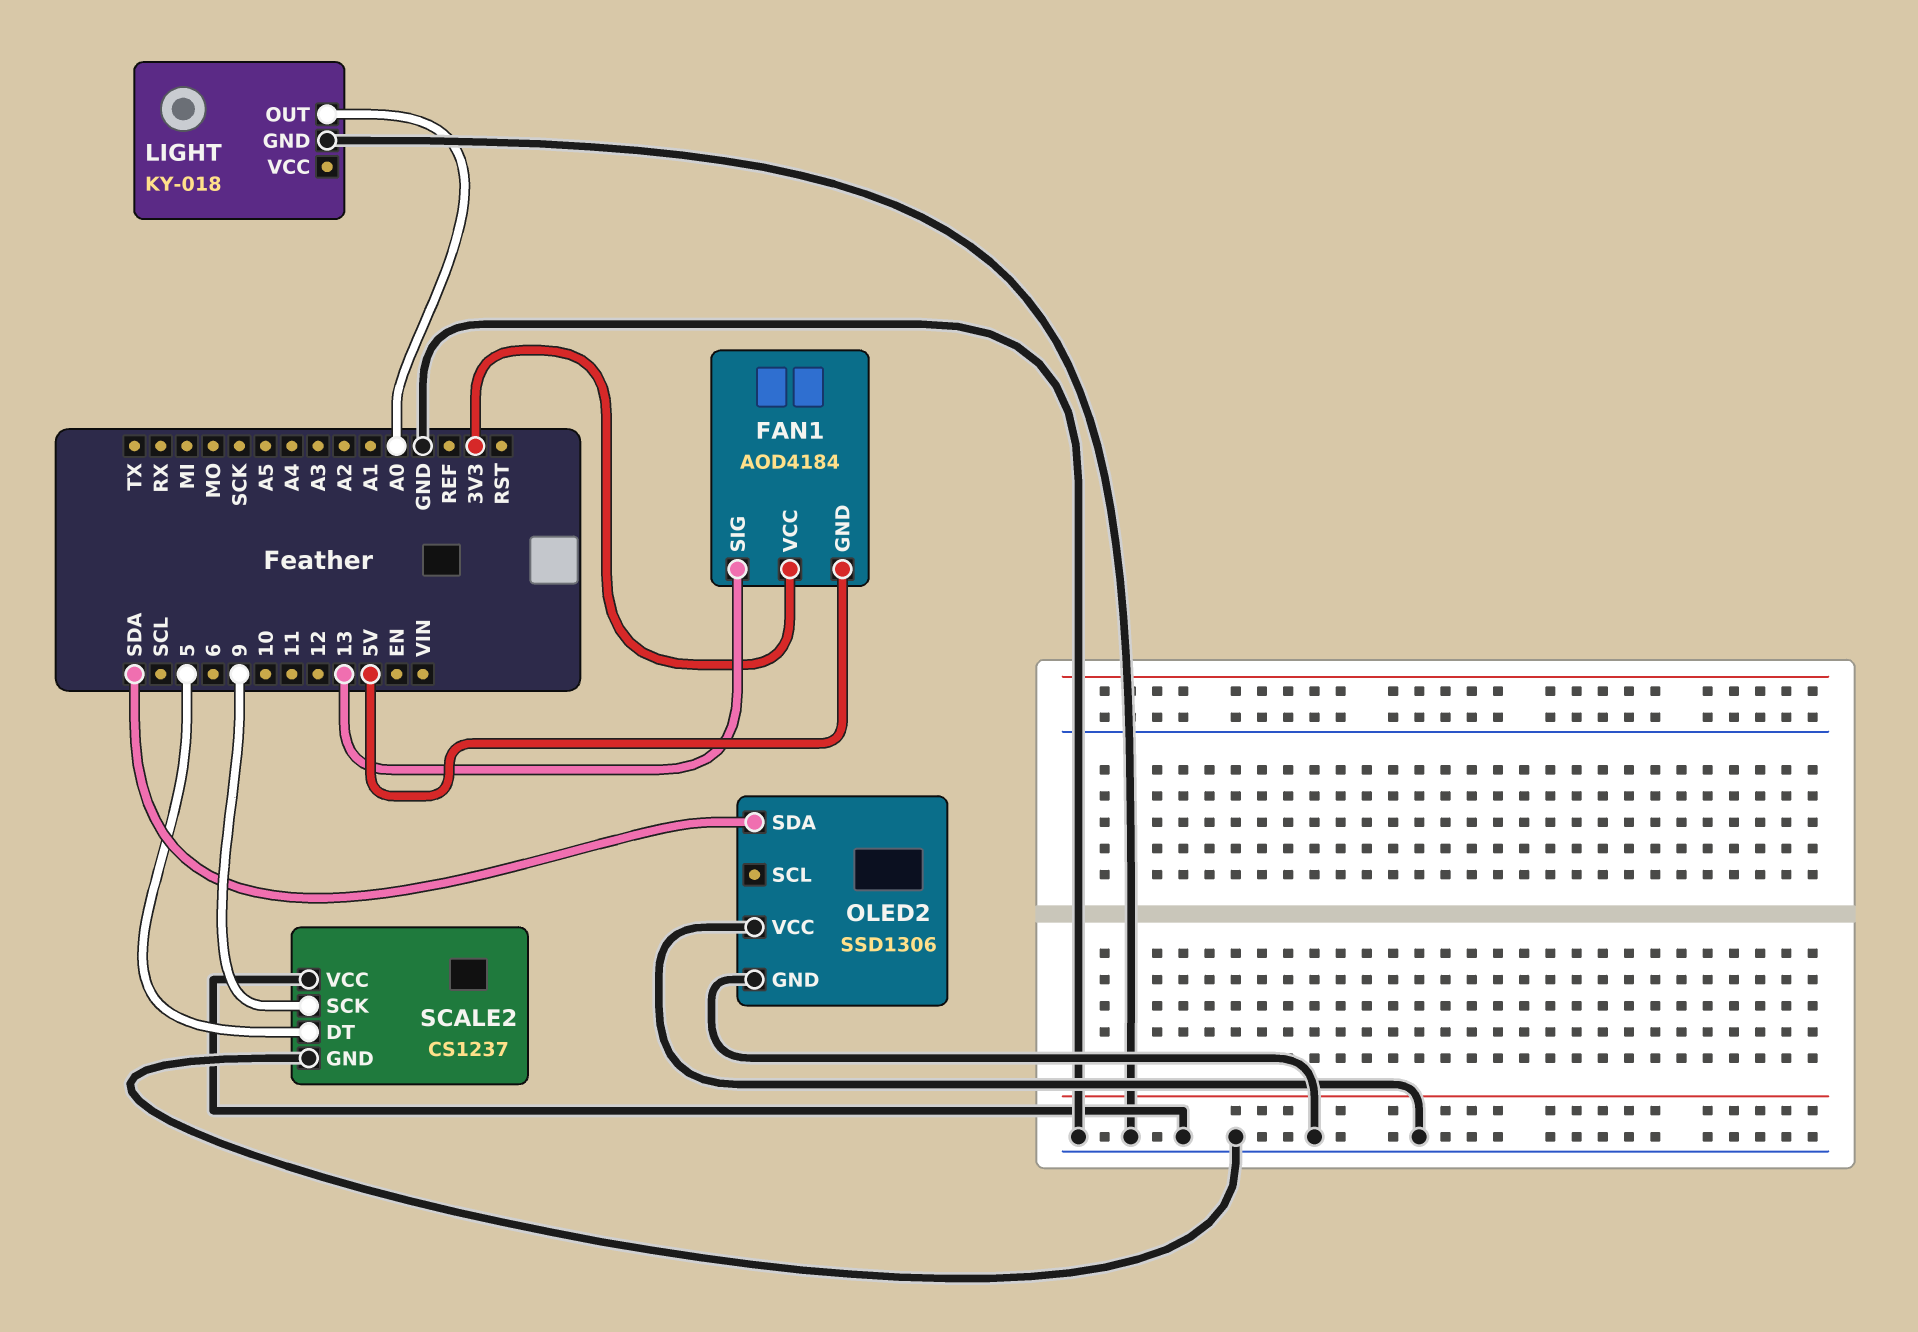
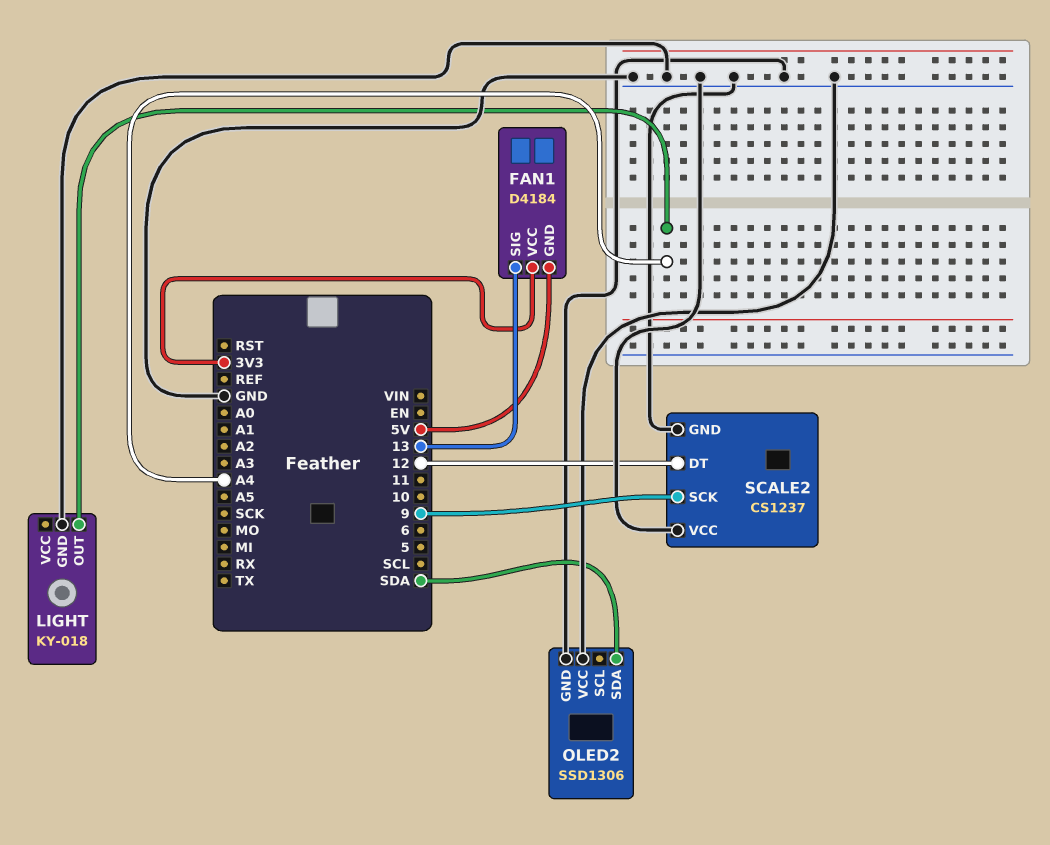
FAN1: AOD4184 -> D4184
LIGHT pin OUT: A0 -> A4
SCALE2 pin DT: 5 -> 12

